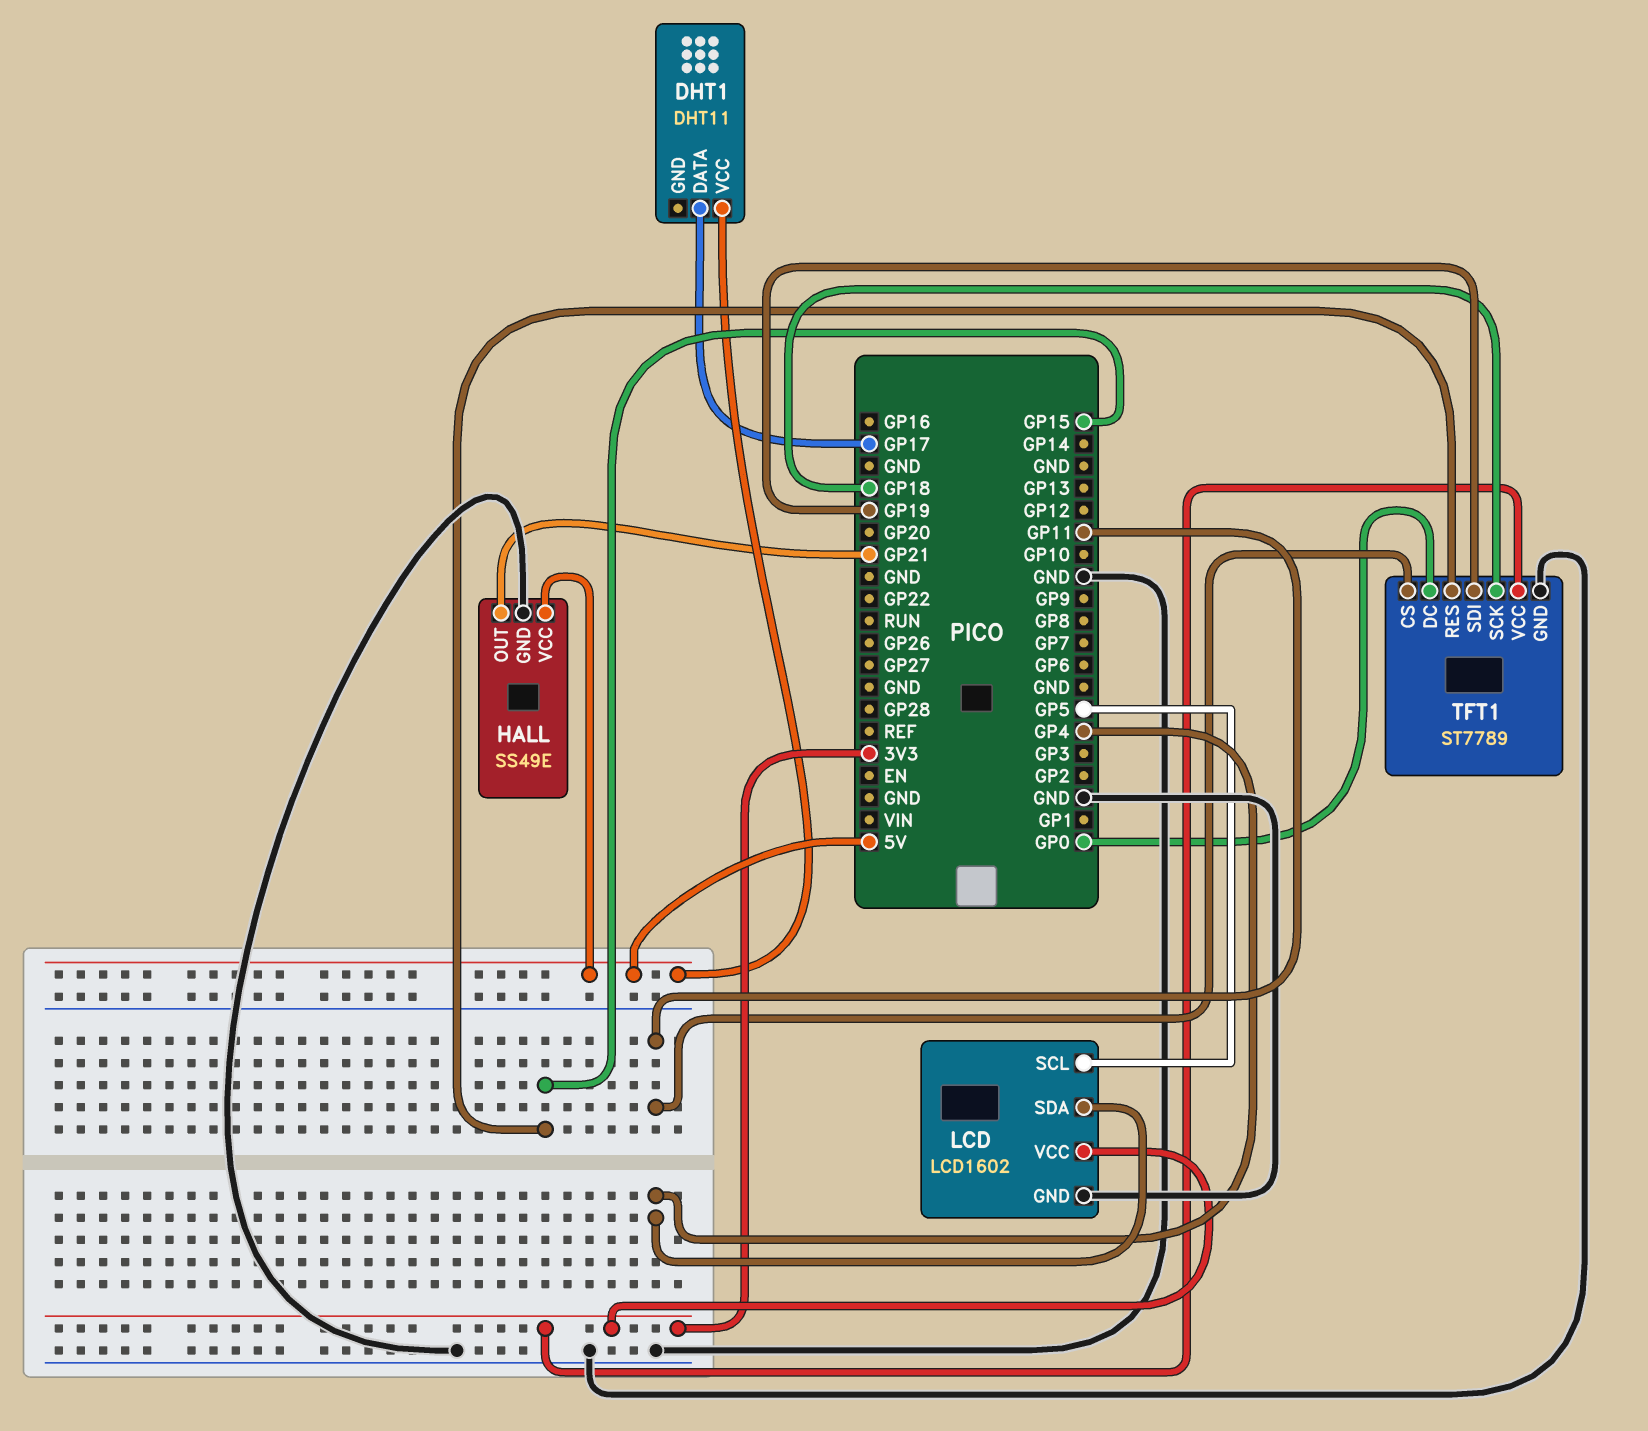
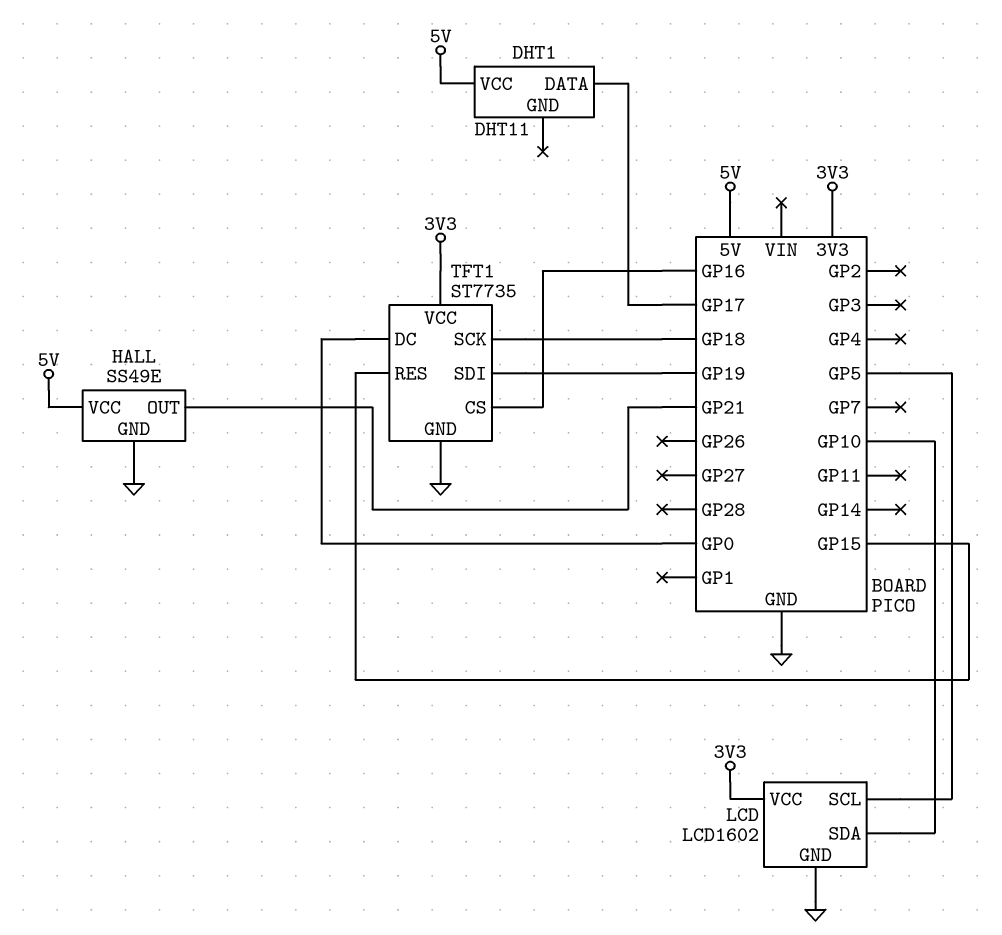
LCD pin SDA: GP4 -> GP10
TFT1: ST7789 -> ST7735
TFT1 pin CS: GP11 -> GP16

